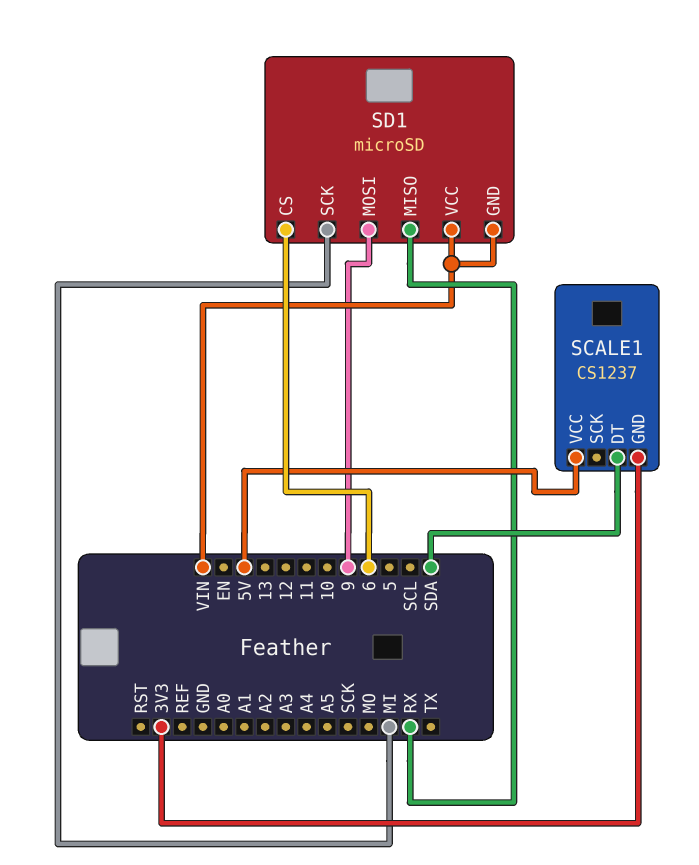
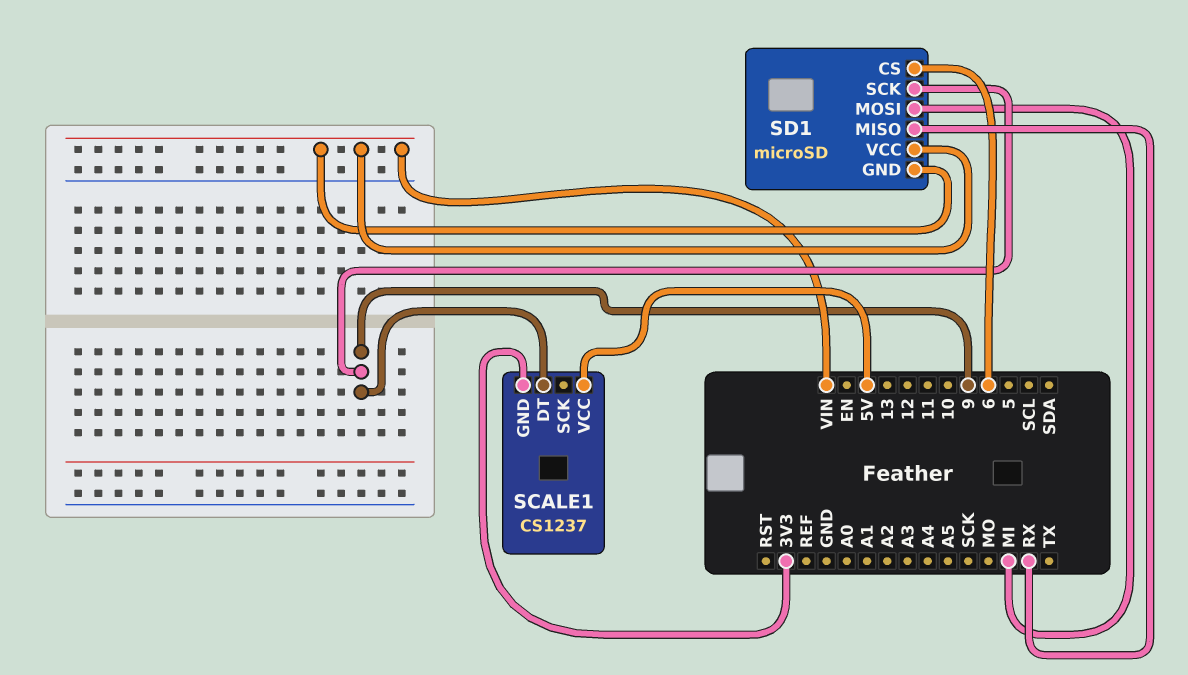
SCALE1 pin DT: SDA -> 9
SD1 pin MOSI: 9 -> MI
SD1 pin SCK: MI -> 9

